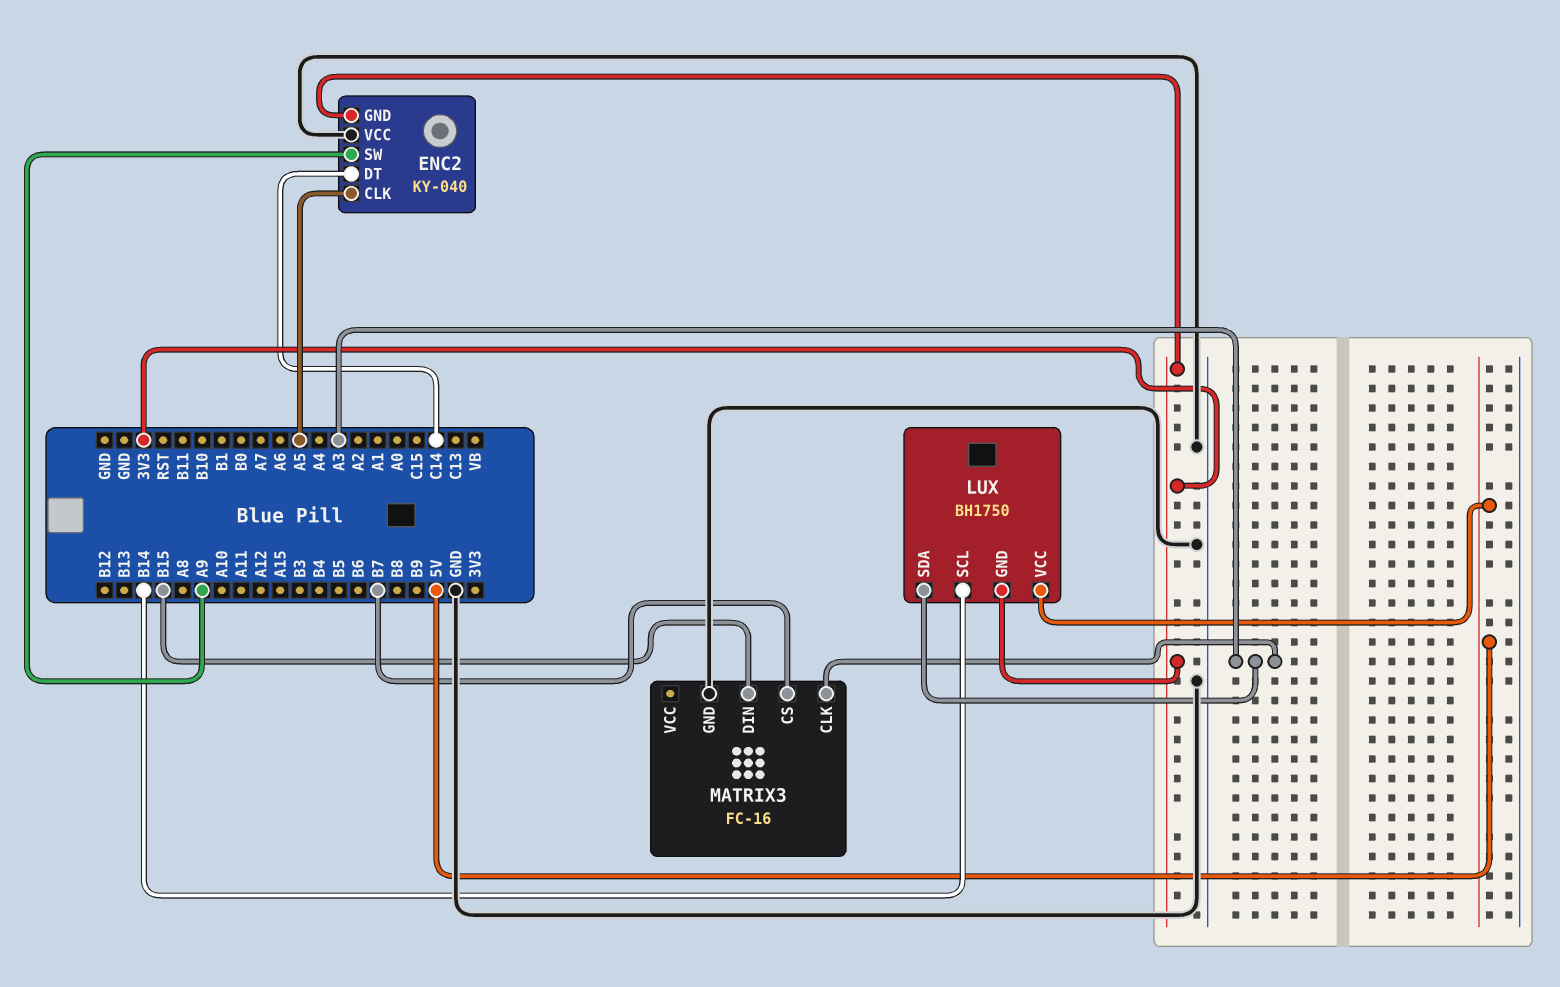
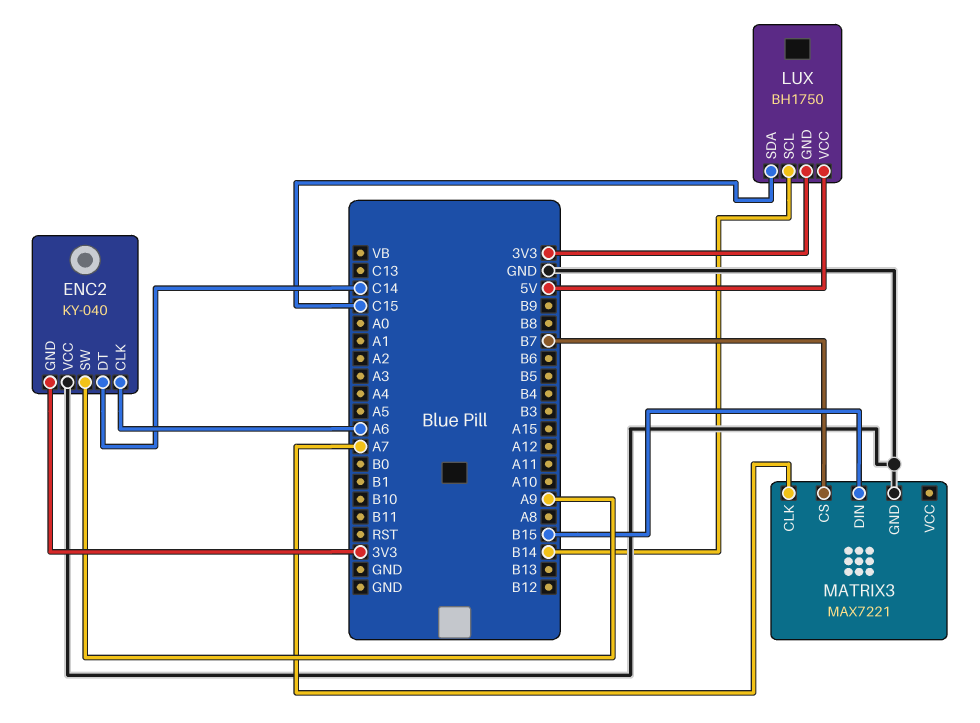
ENC2 pin CLK: A5 -> A6
LUX pin SDA: A3 -> C15
MATRIX3: FC-16 -> MAX7221
MATRIX3 pin CLK: A3 -> A7

